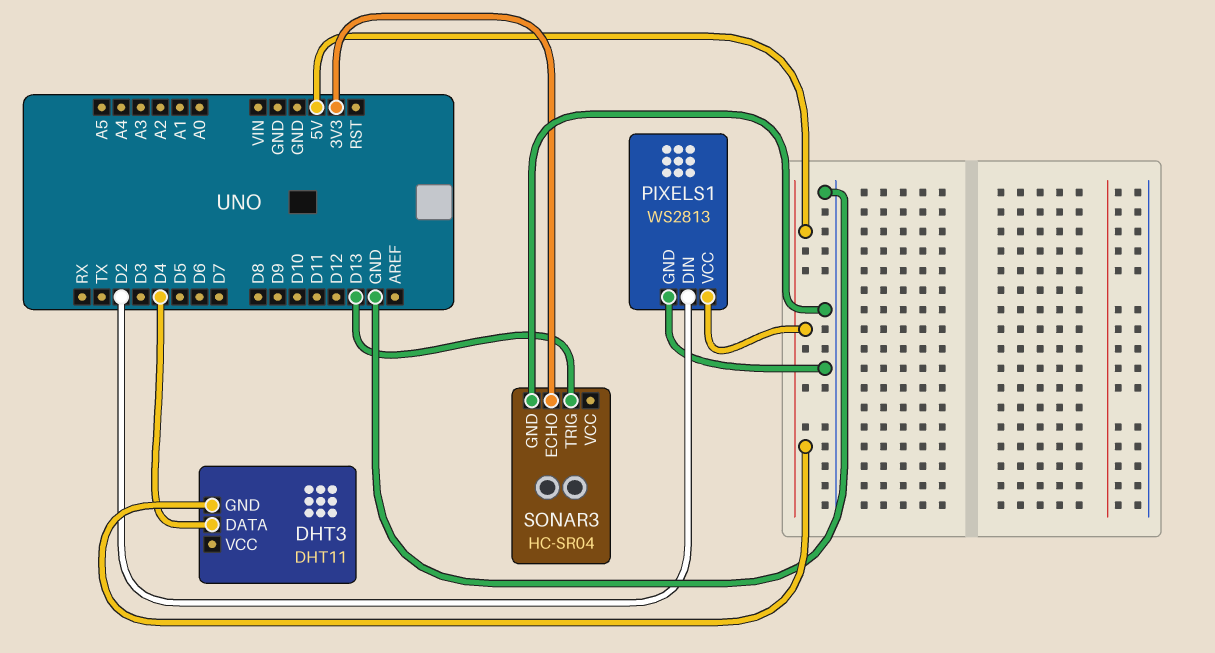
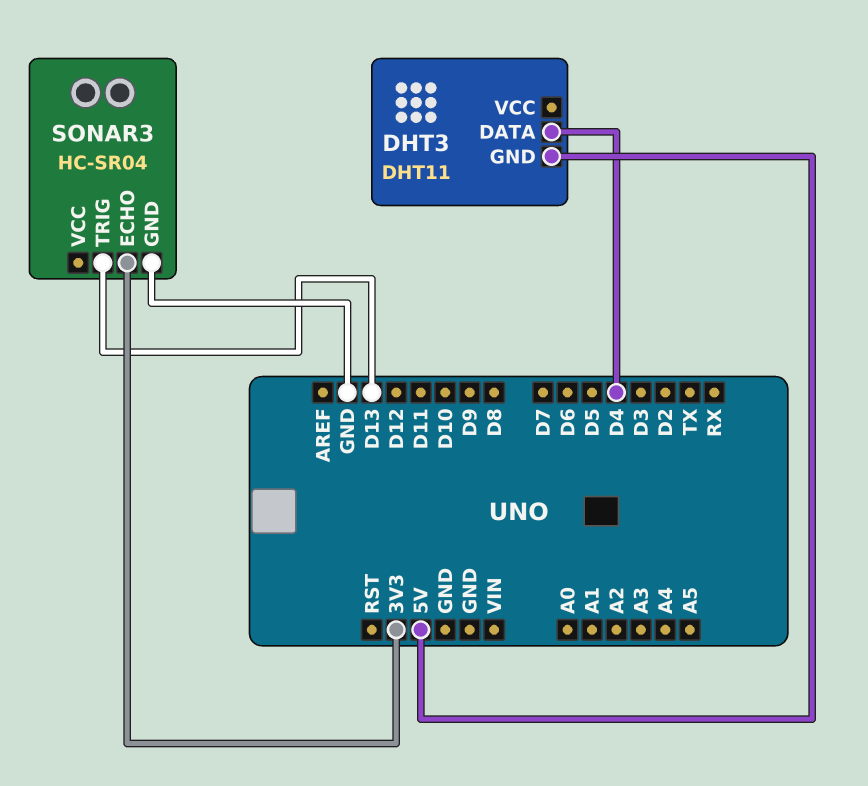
PIXELS1: WS2813 -> none
PIXELS1 pin DIN: D2 -> none
PIXELS1 pin GND: GND -> none
PIXELS1 pin VCC: 5V -> none

